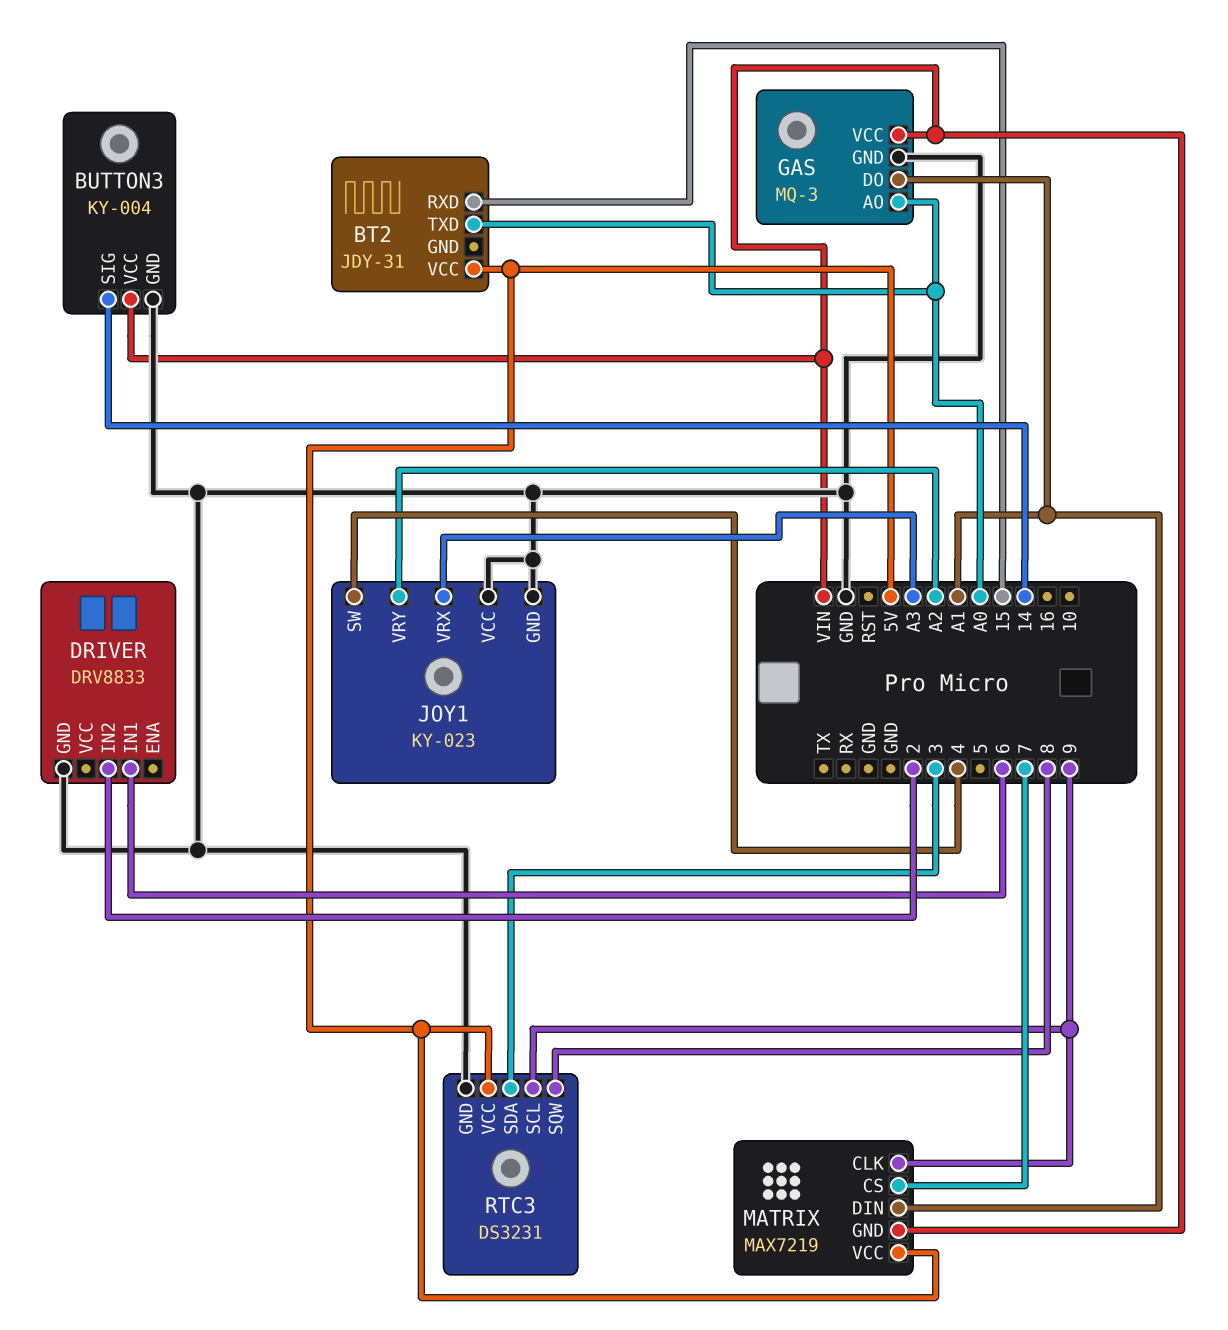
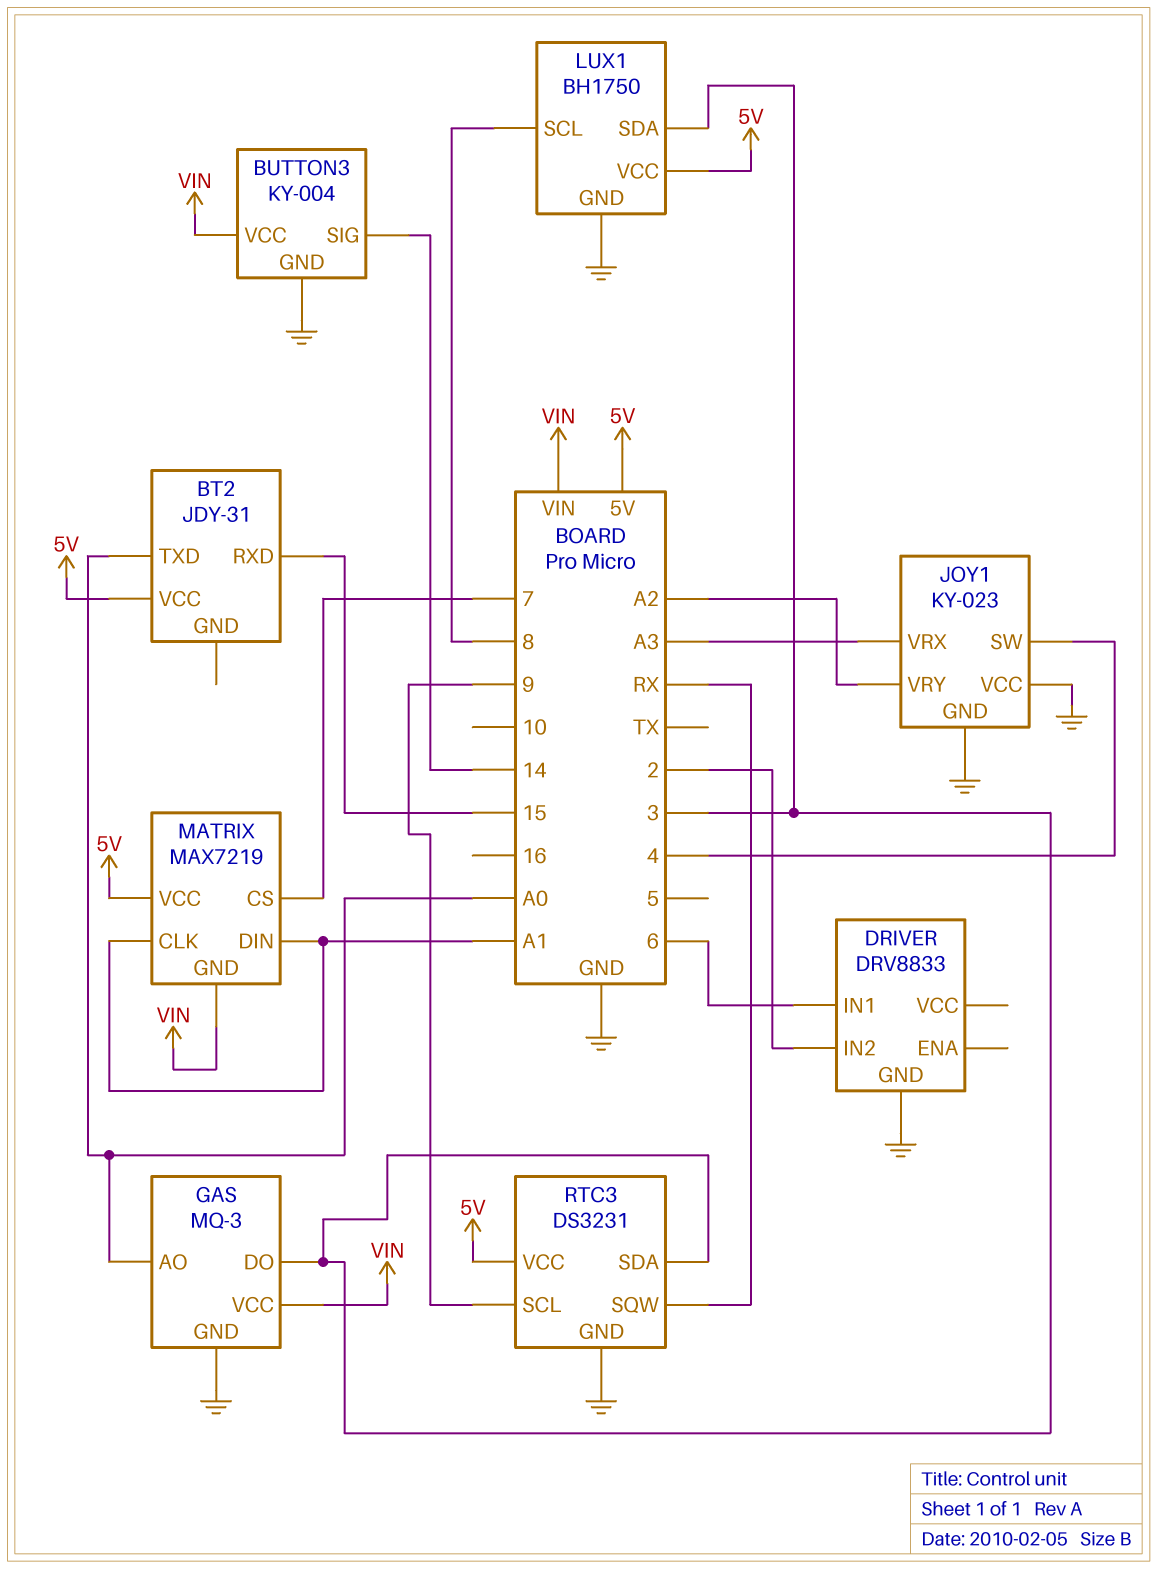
GAS pin DO: A1 -> 3
LUX1: none -> BH1750
LUX1 pin GND: none -> GND
LUX1 pin SCL: none -> 8
LUX1 pin SDA: none -> 3
LUX1 pin VCC: none -> 5V
MATRIX pin CLK: 9 -> A1
RTC3 pin SQW: 8 -> RX

